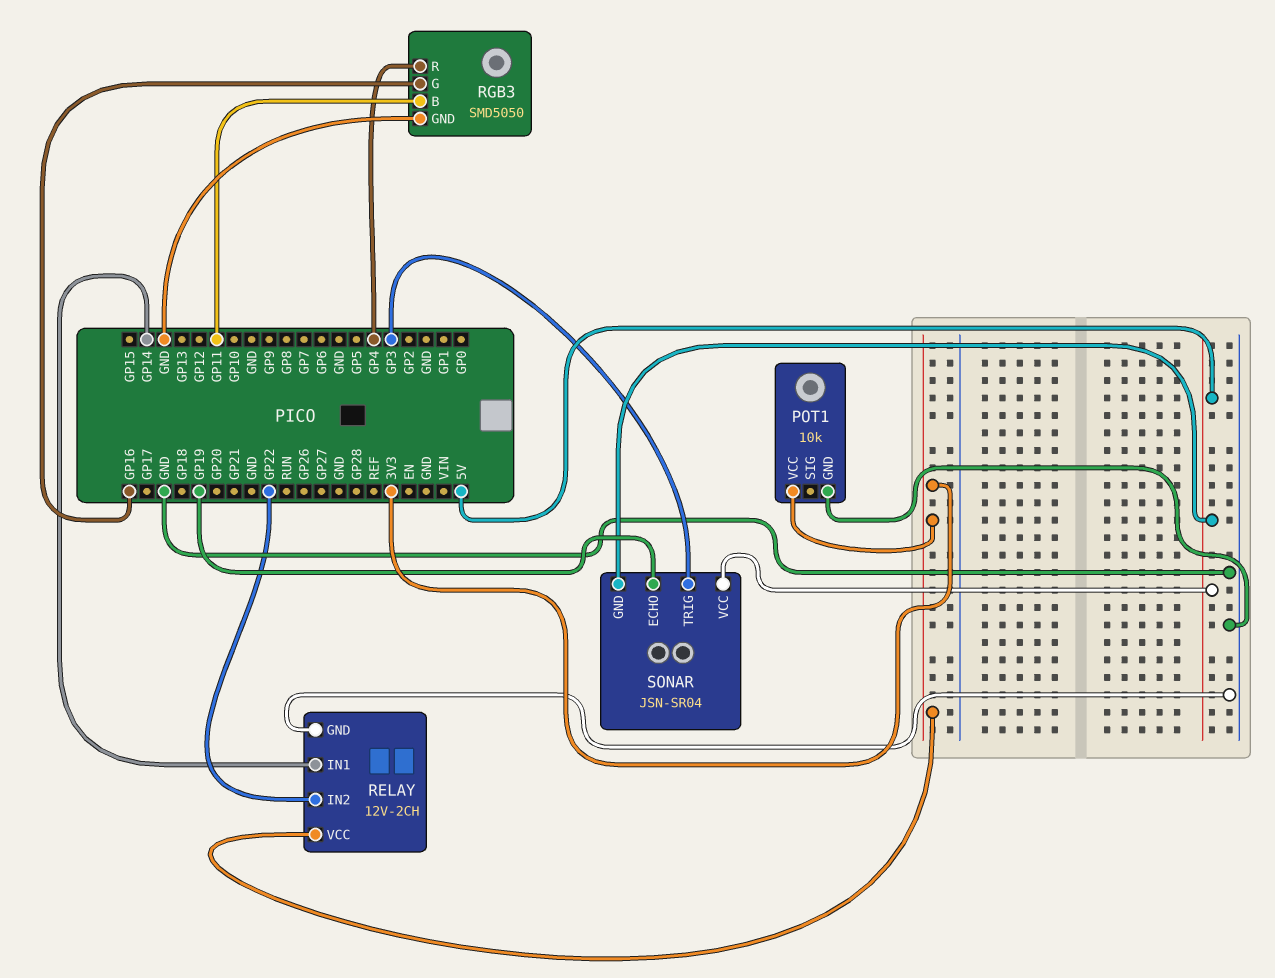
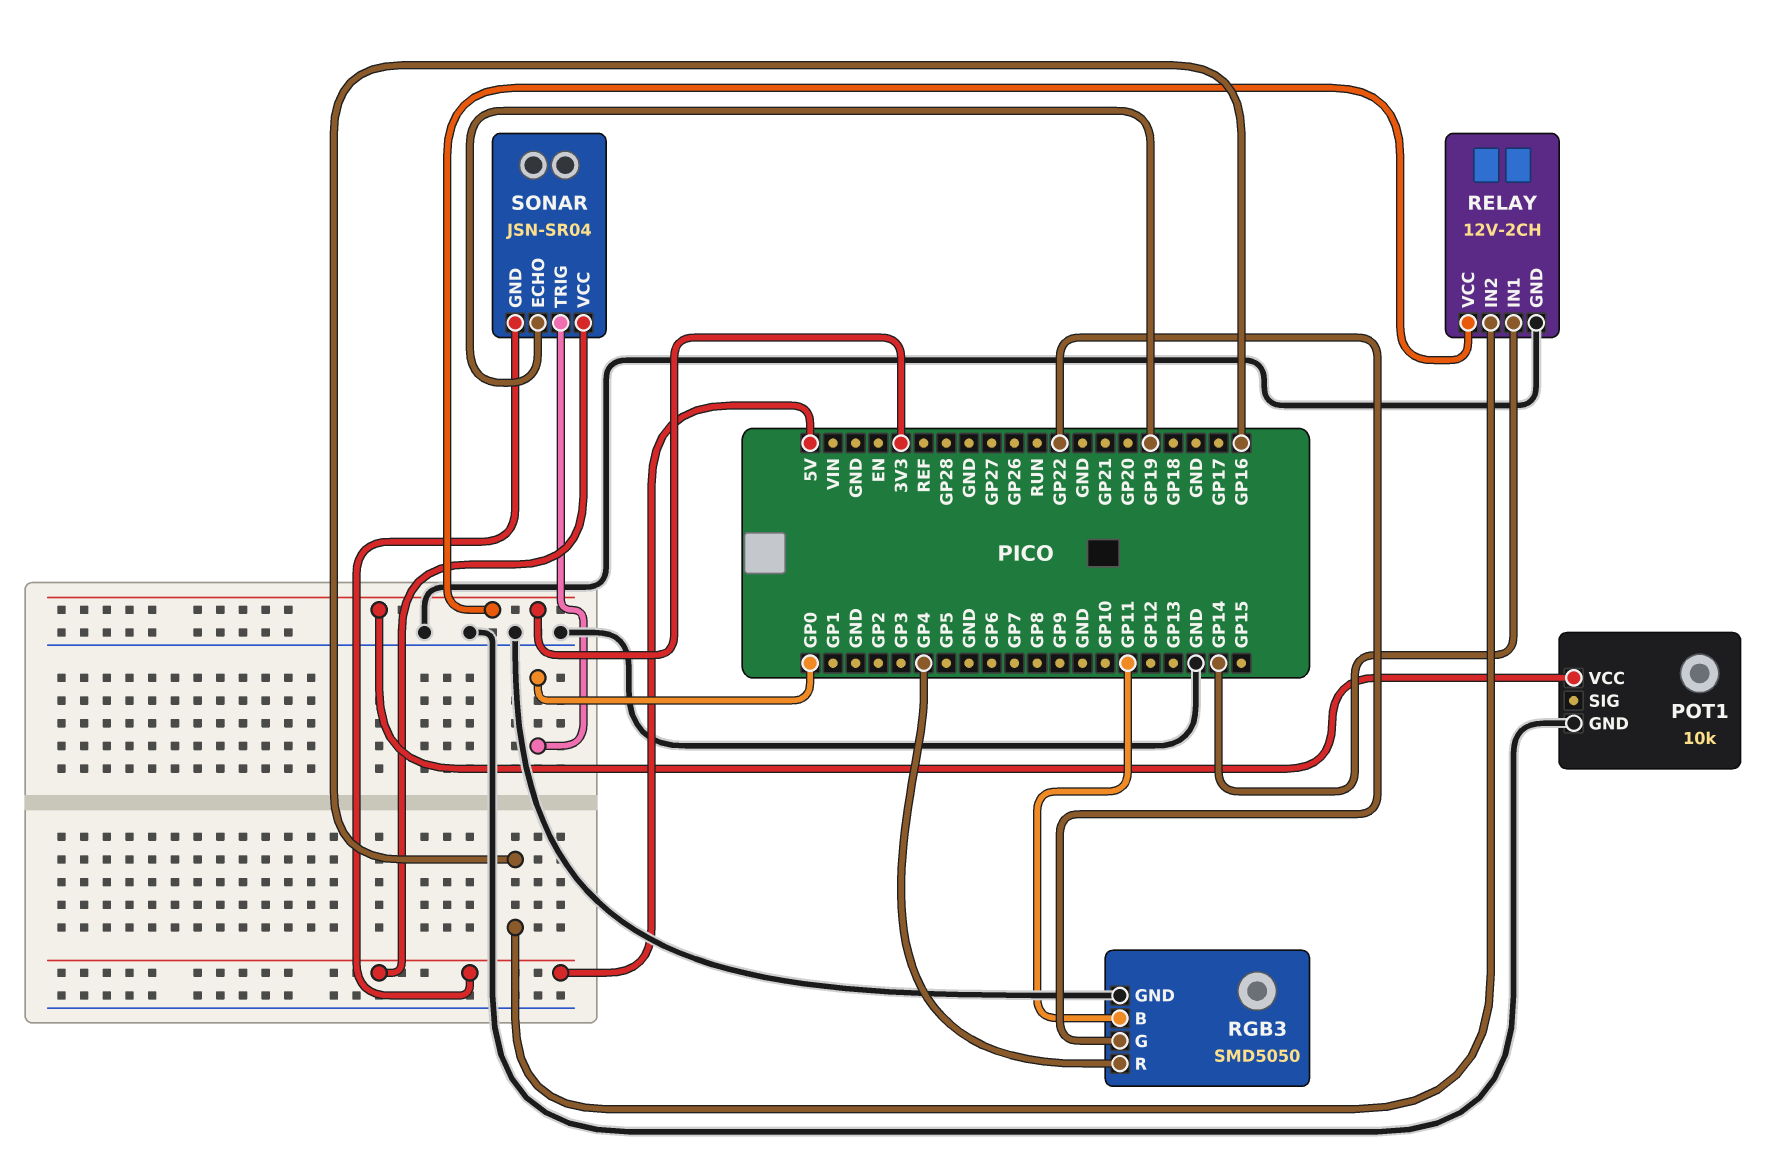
RELAY pin IN2: GP22 -> GP16
RGB3 pin G: GP16 -> GP22
SONAR pin TRIG: GP3 -> GP0

